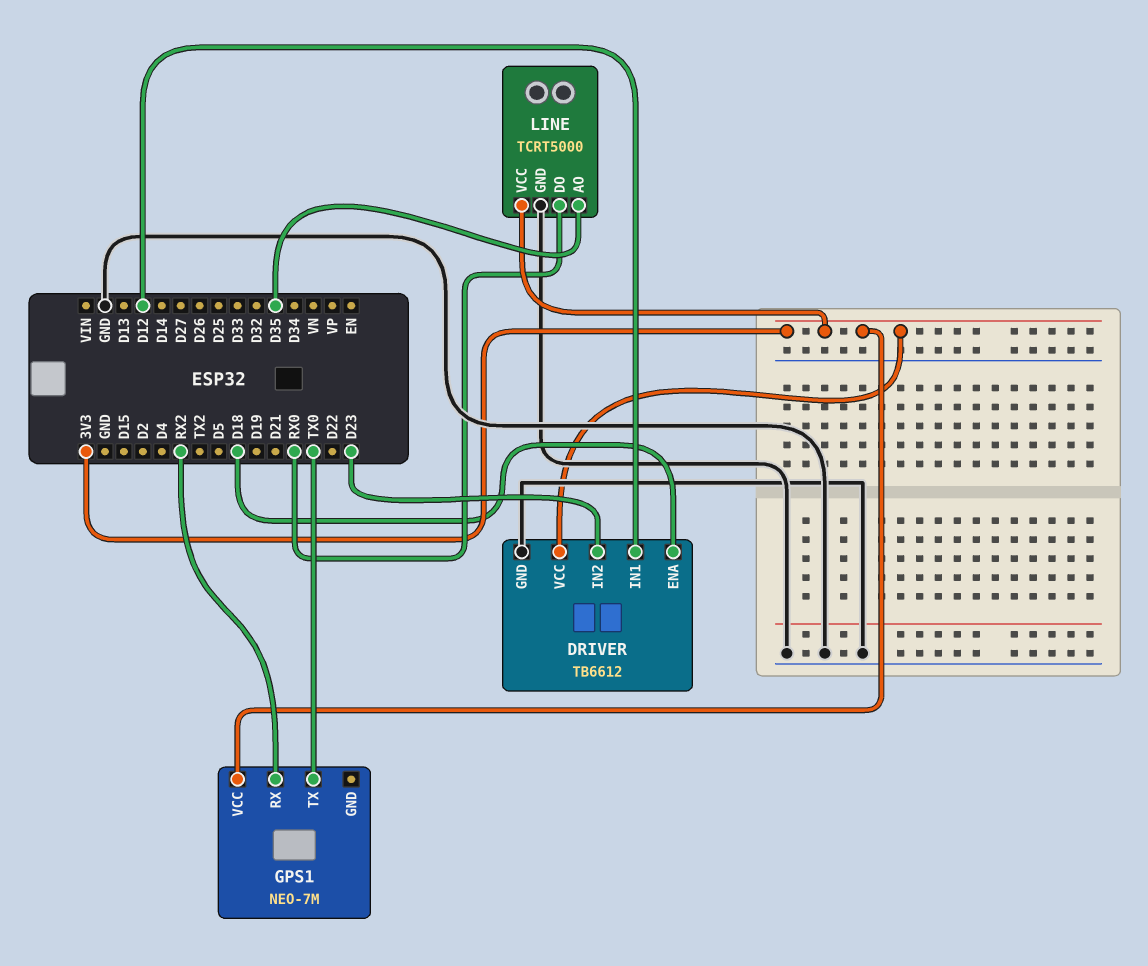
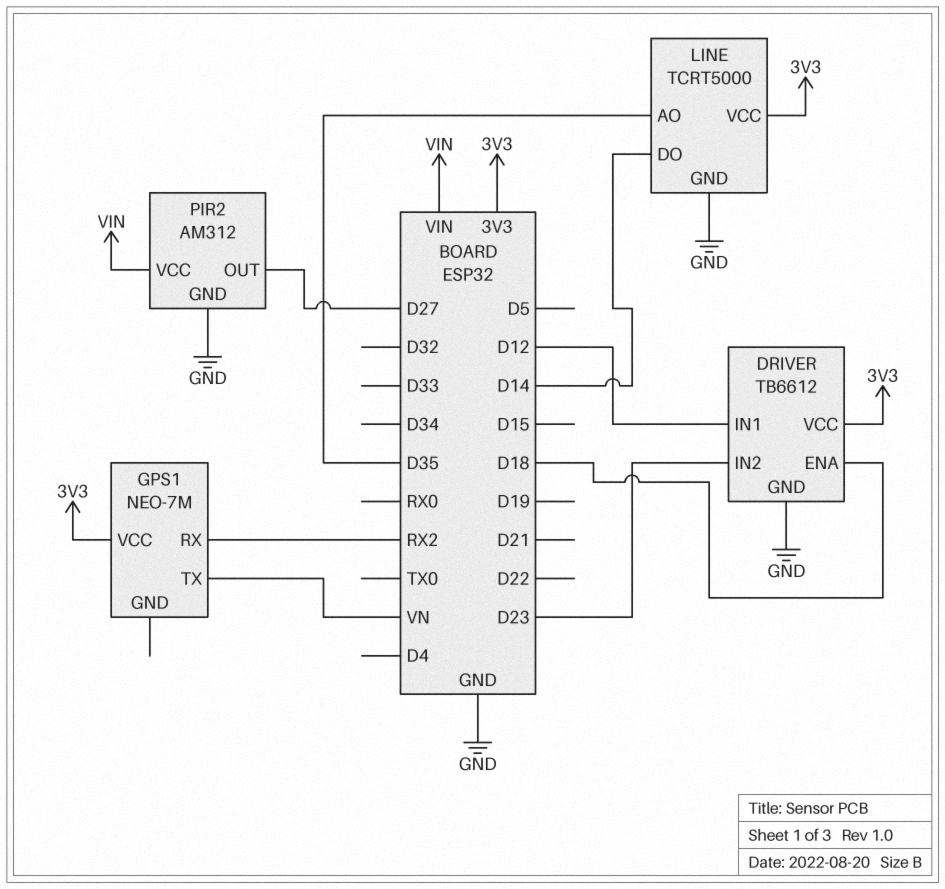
GPS1 pin TX: TX0 -> VN
LINE pin DO: RX0 -> D14
PIR2: none -> AM312
PIR2 pin GND: none -> GND
PIR2 pin OUT: none -> D27
PIR2 pin VCC: none -> VIN

